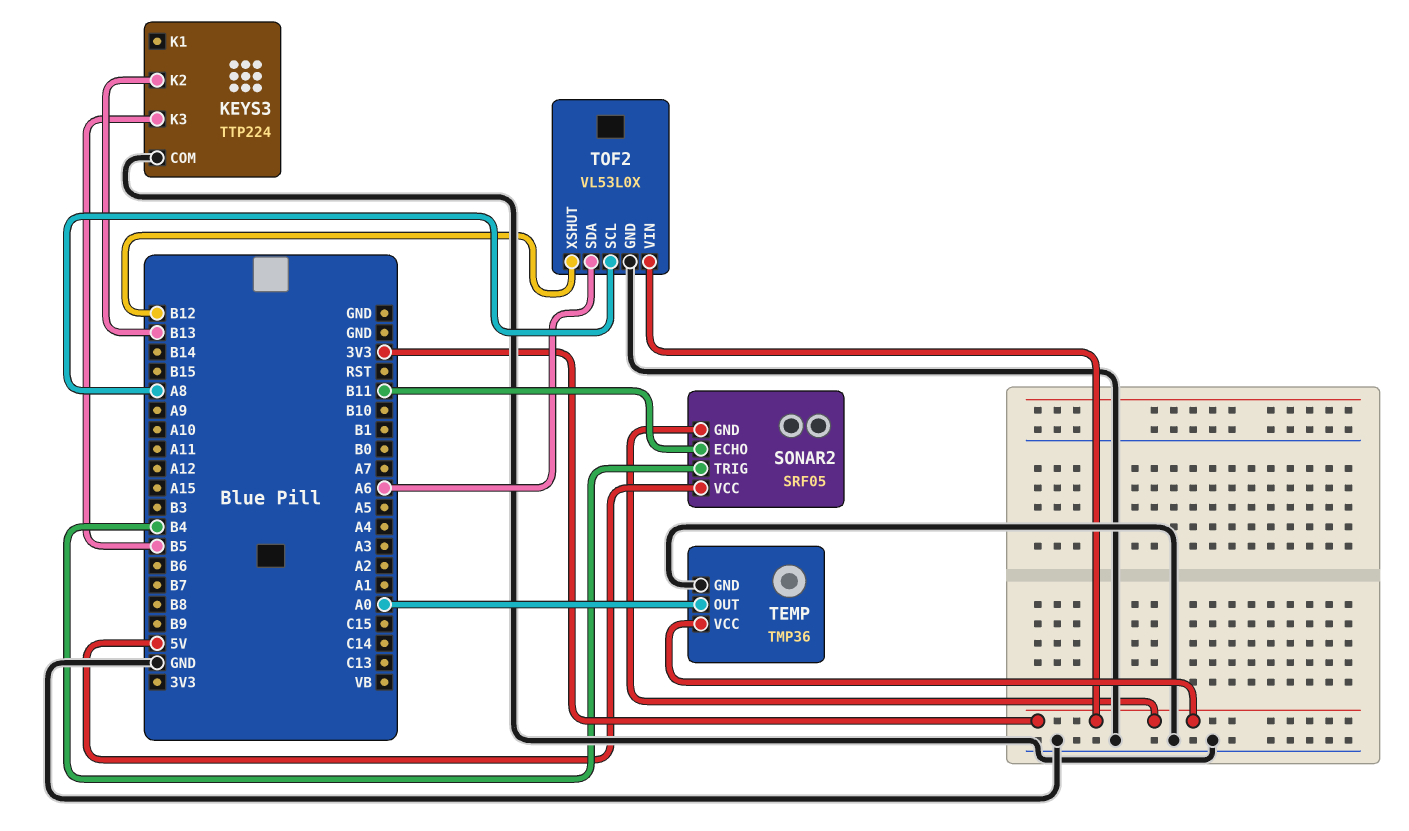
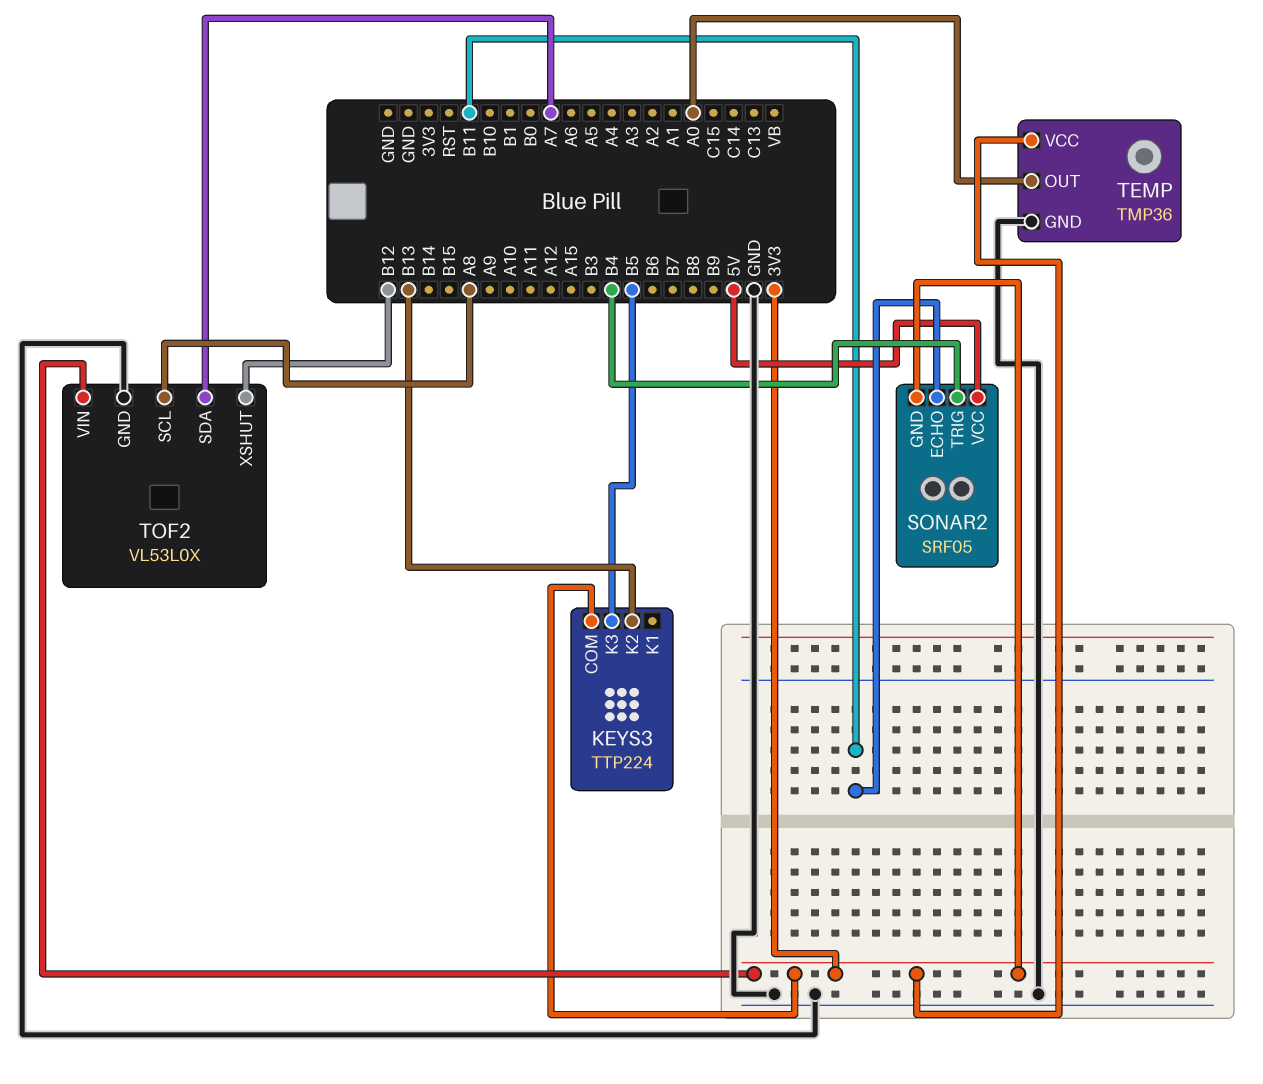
KEYS3 pin COM: GND -> 3V3
TOF2 pin SDA: A6 -> A7

